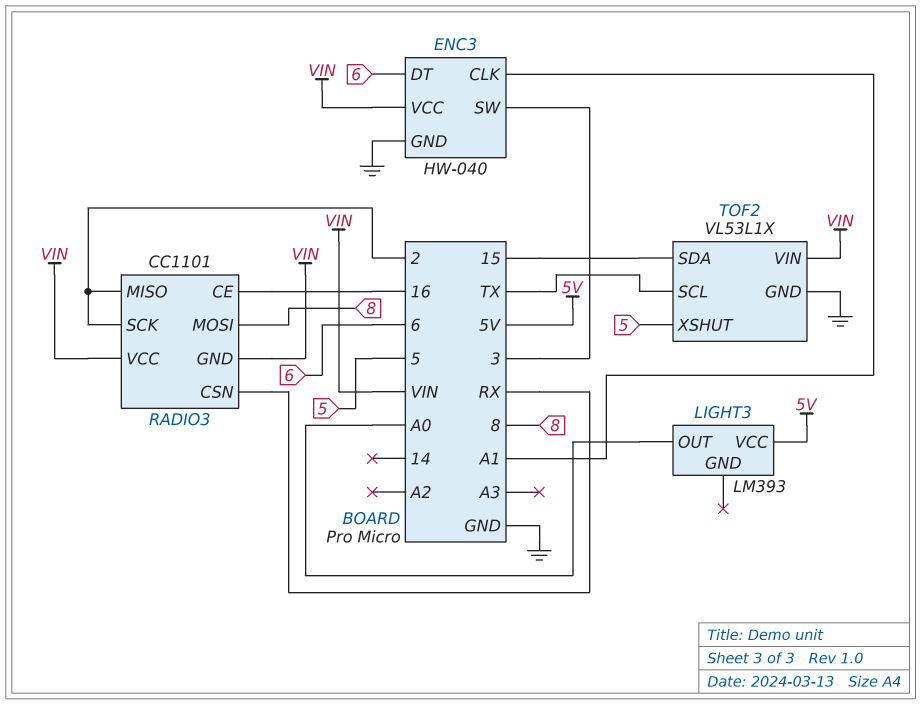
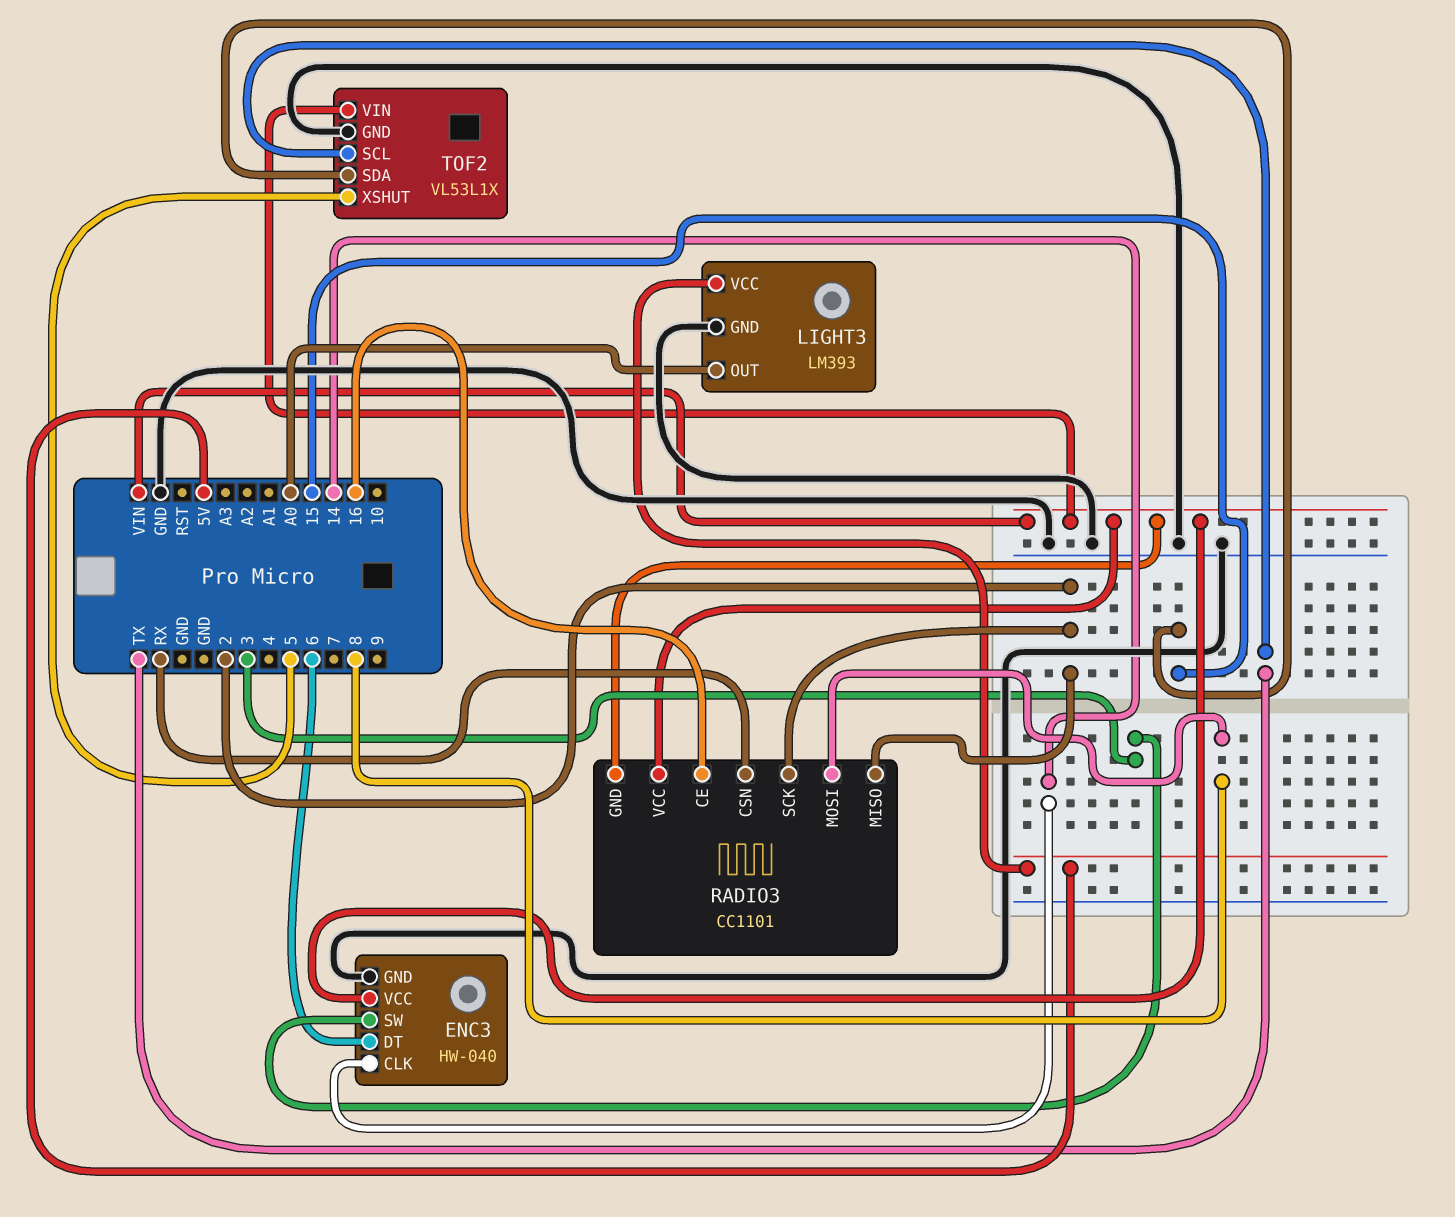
ENC3 pin CLK: A1 -> 14
LIGHT3 pin GND: none -> GND

